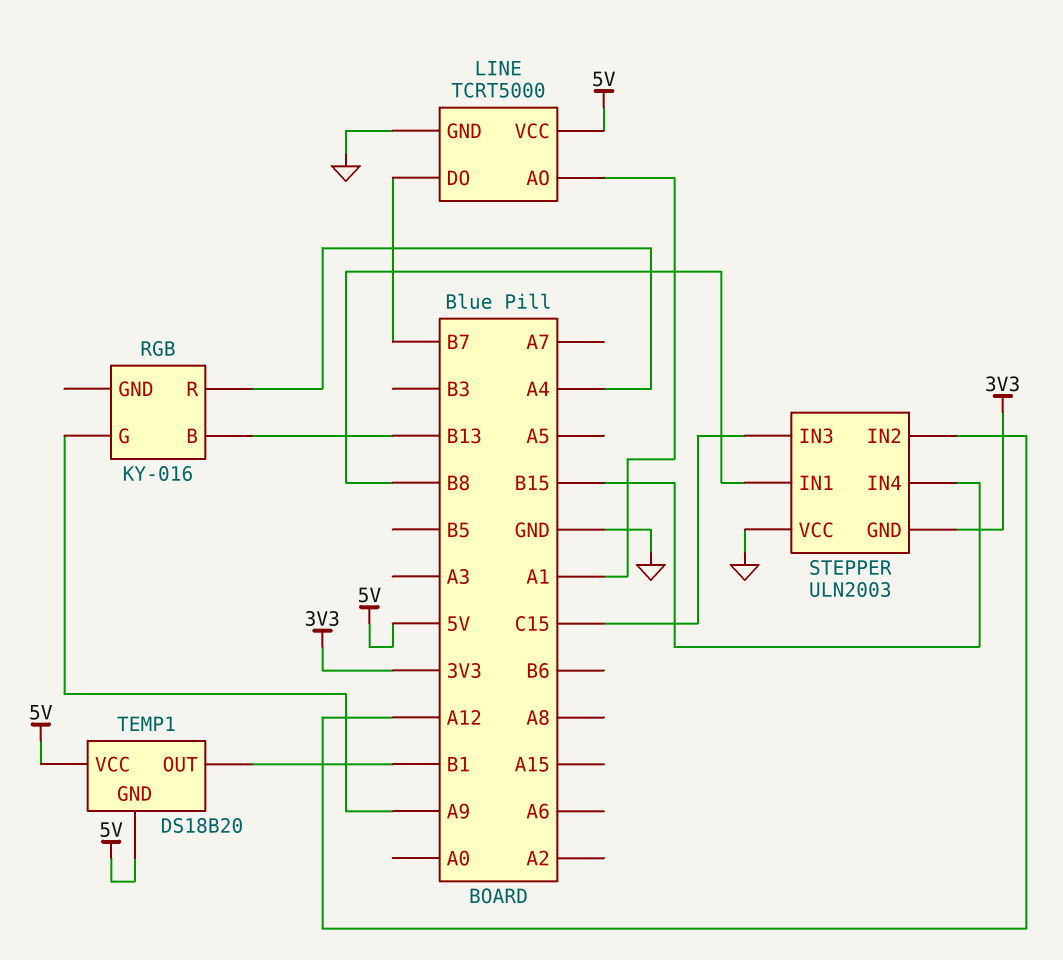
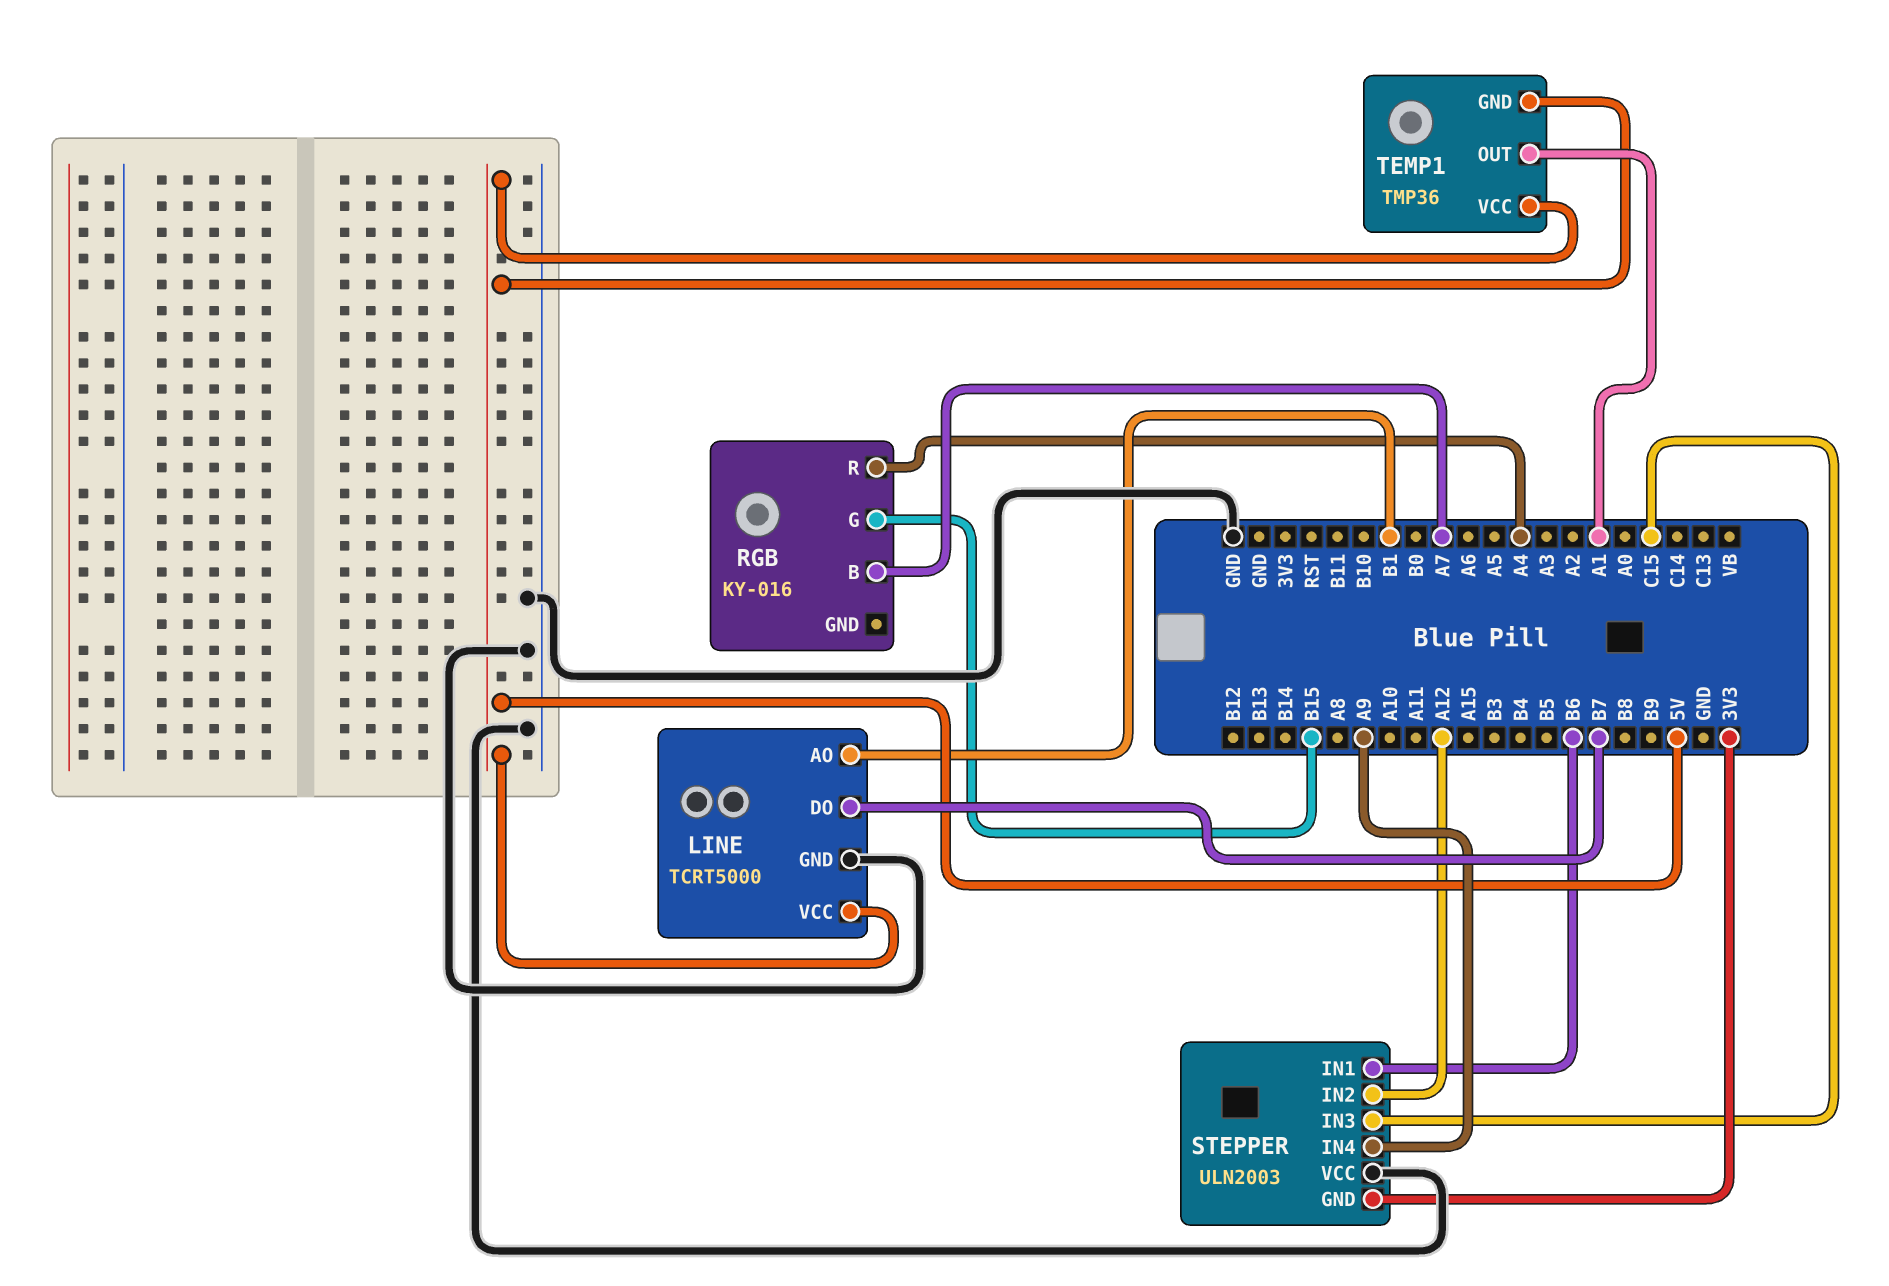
LINE pin AO: A1 -> B1
RGB pin B: B13 -> A7
RGB pin G: A9 -> B15
STEPPER pin IN1: B8 -> B6
STEPPER pin IN4: B15 -> A9
TEMP1: DS18B20 -> TMP36
TEMP1 pin OUT: B1 -> A1

